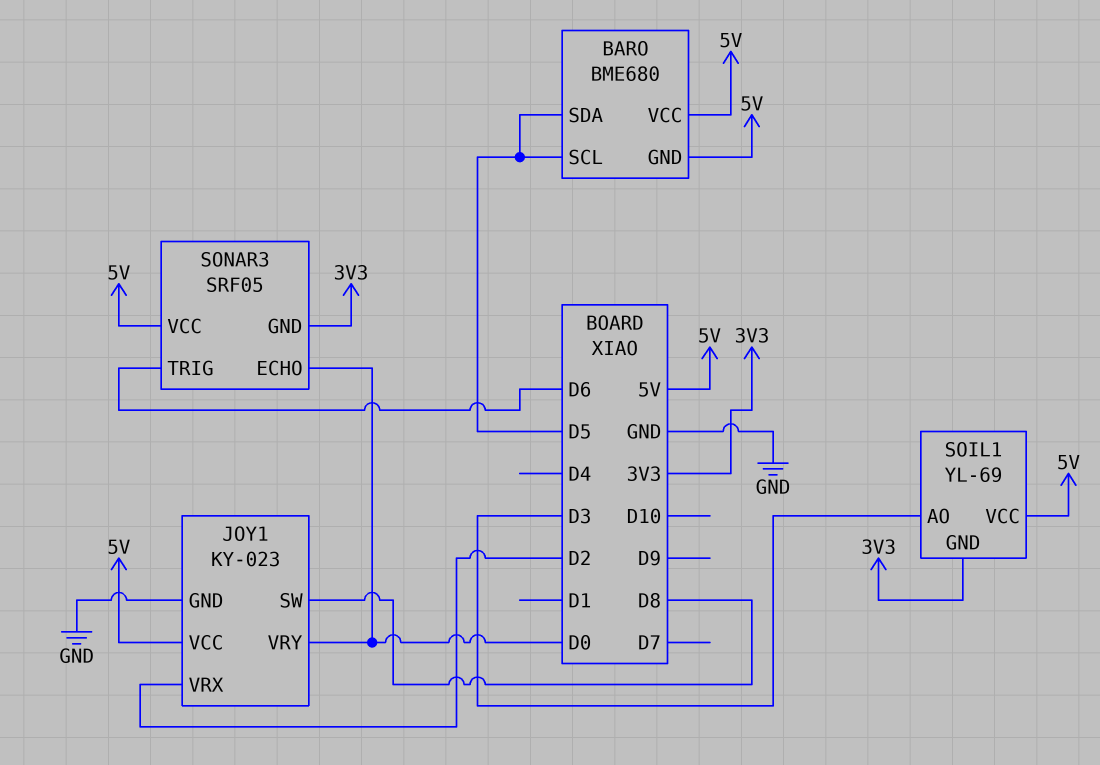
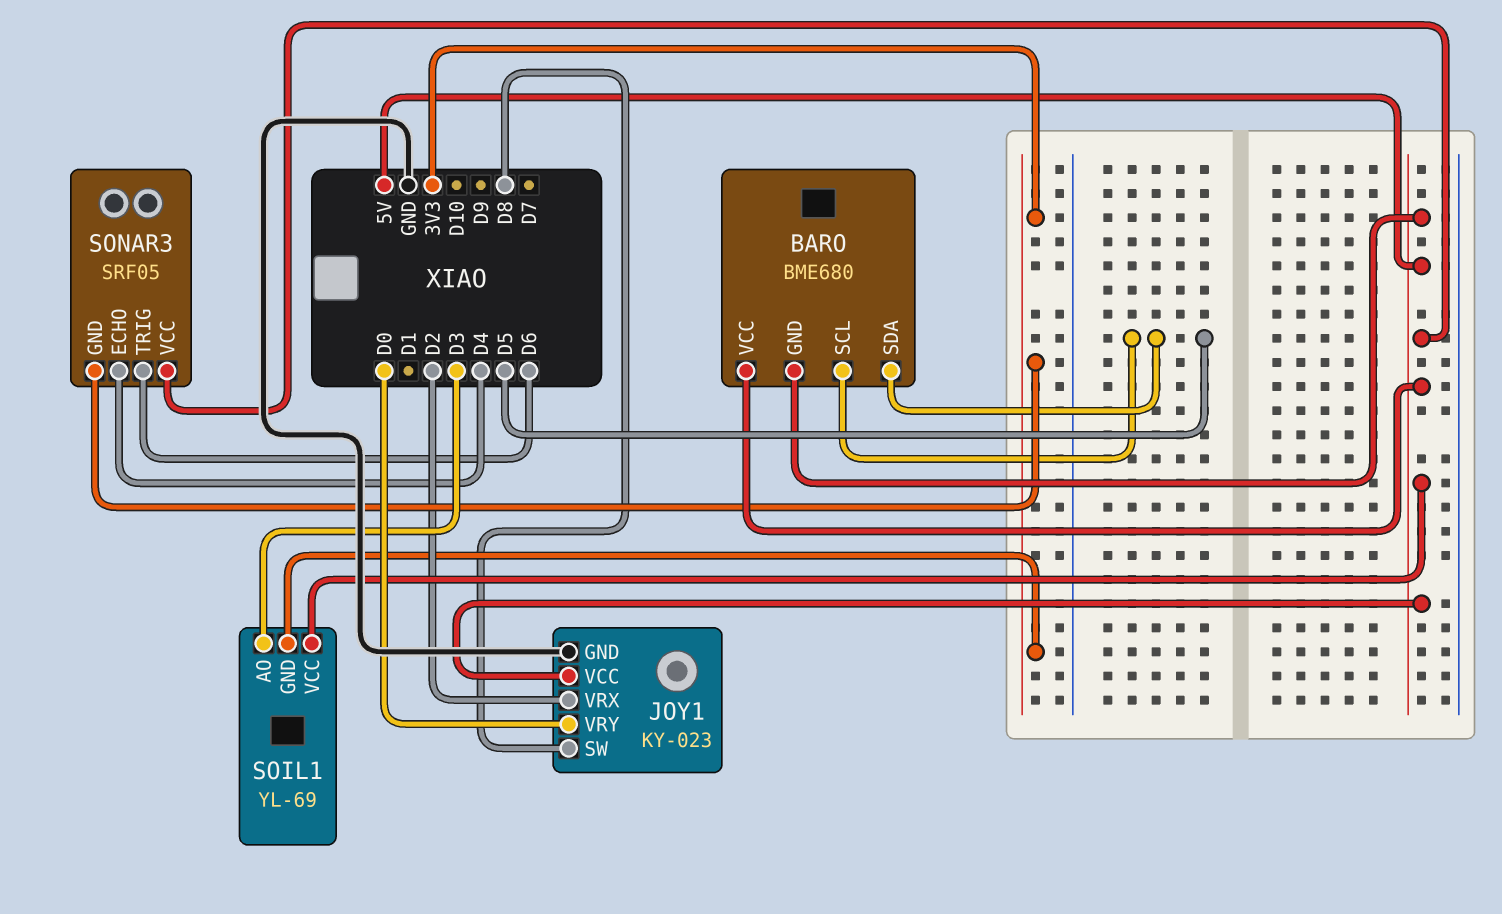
SONAR3 pin ECHO: D0 -> D4

